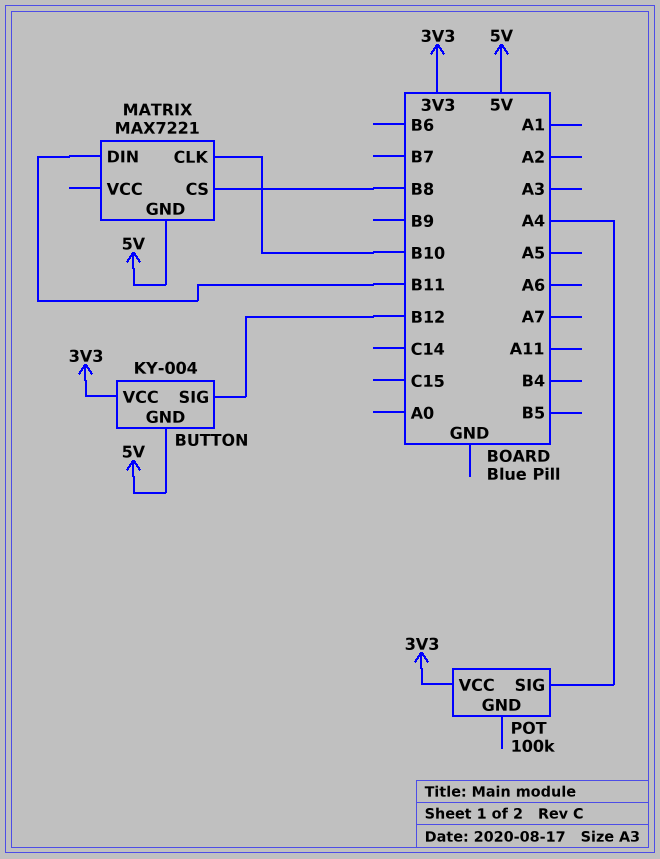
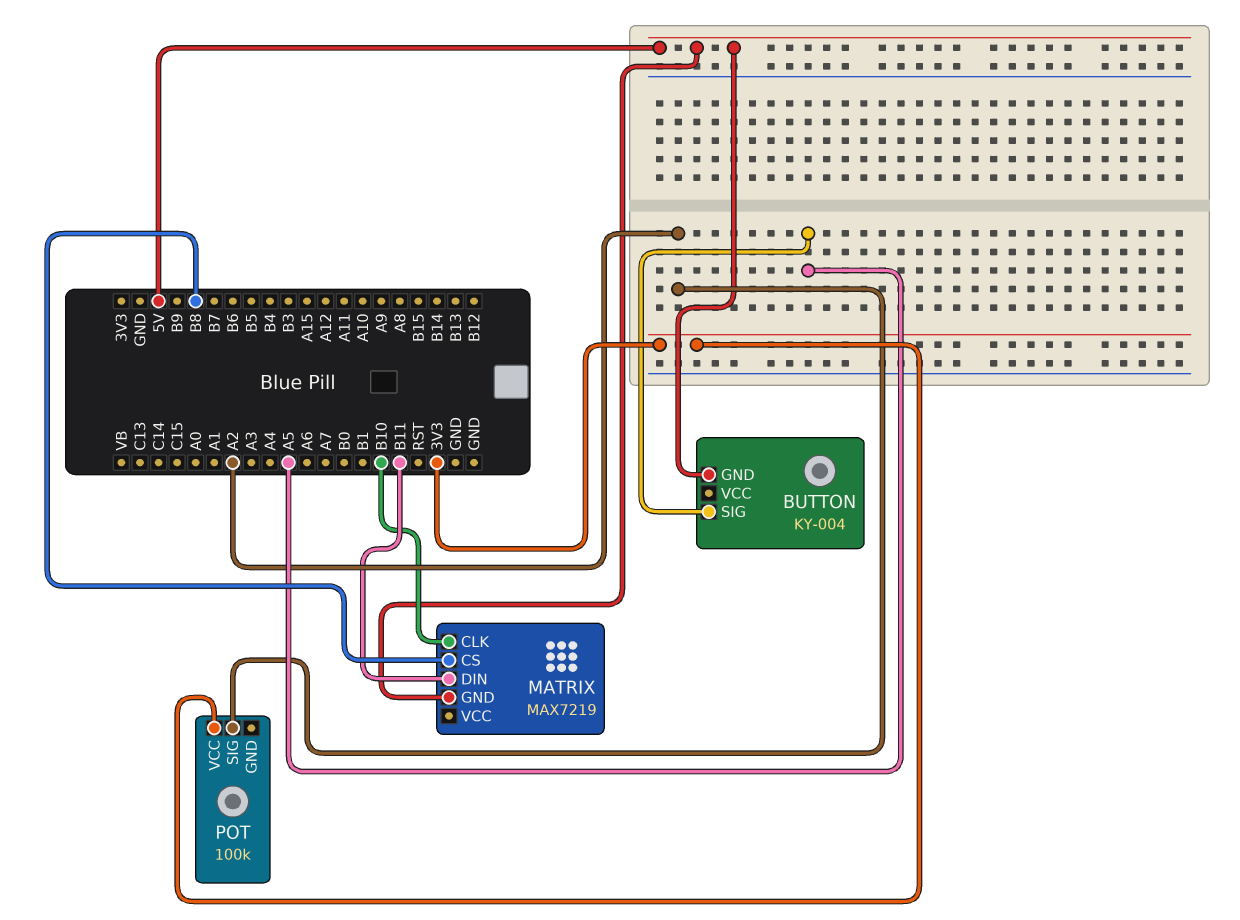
BUTTON pin SIG: B12 -> A5
BUTTON pin VCC: 3V3 -> none
MATRIX: MAX7221 -> MAX7219
POT pin SIG: A4 -> A2

